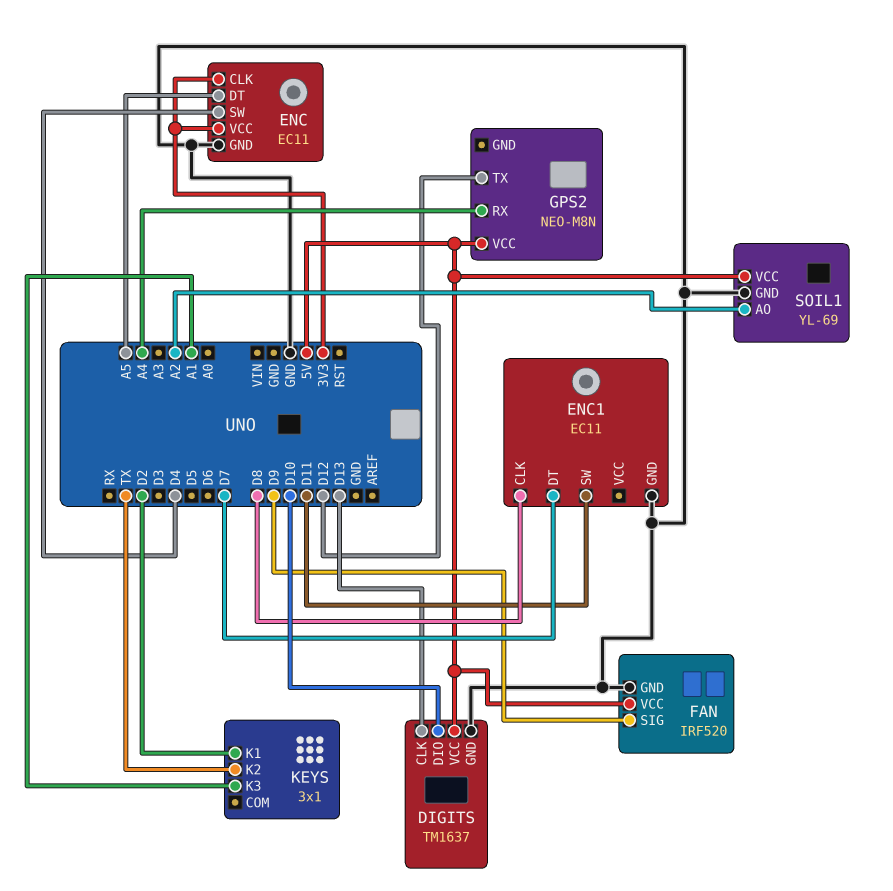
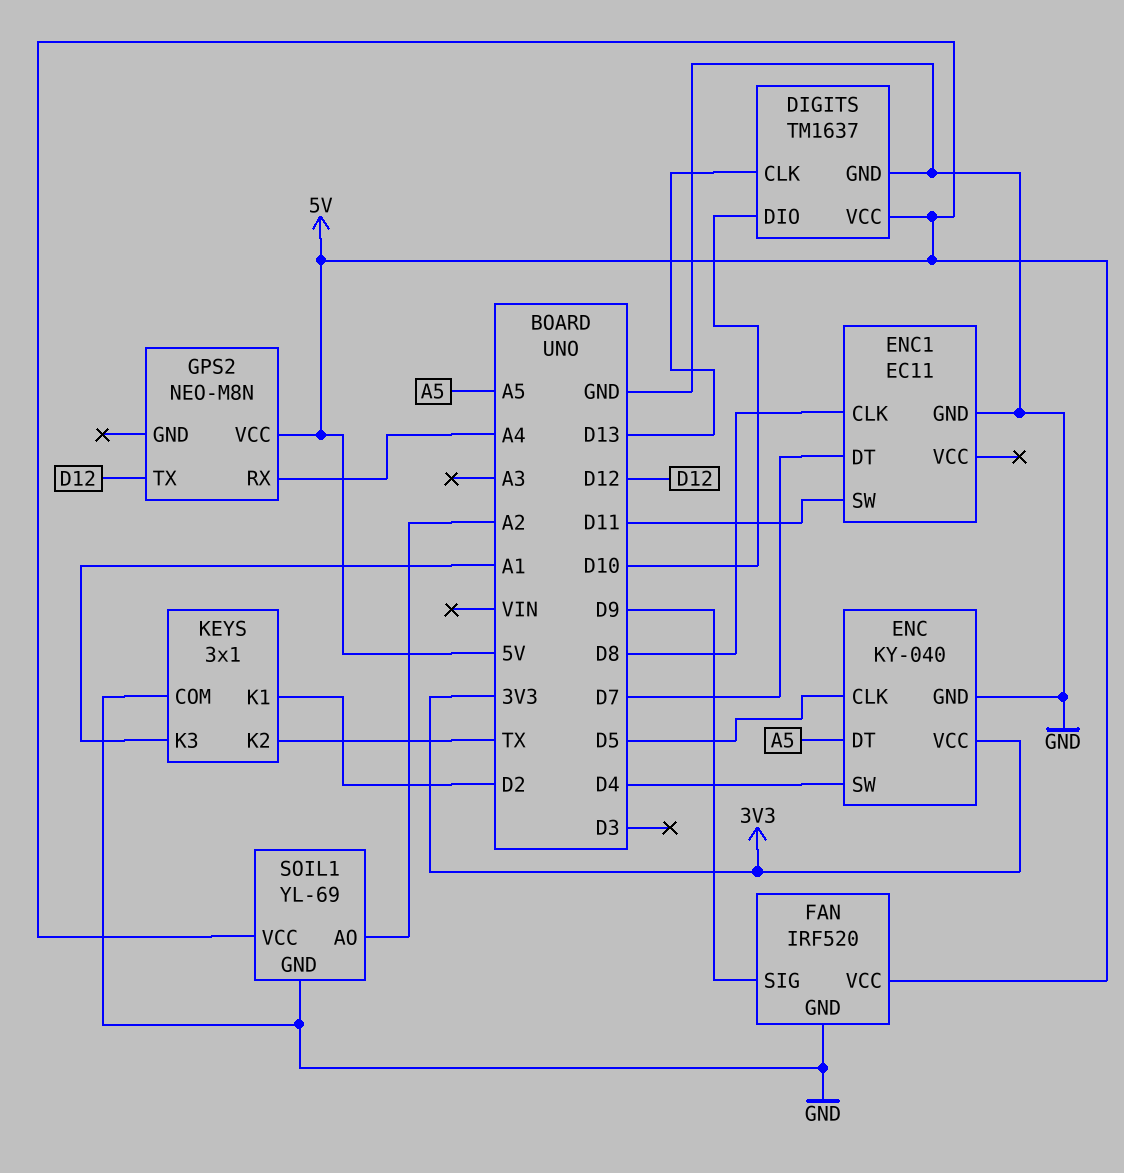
ENC: EC11 -> KY-040
ENC pin CLK: 3V3 -> D5
KEYS pin COM: none -> GND

